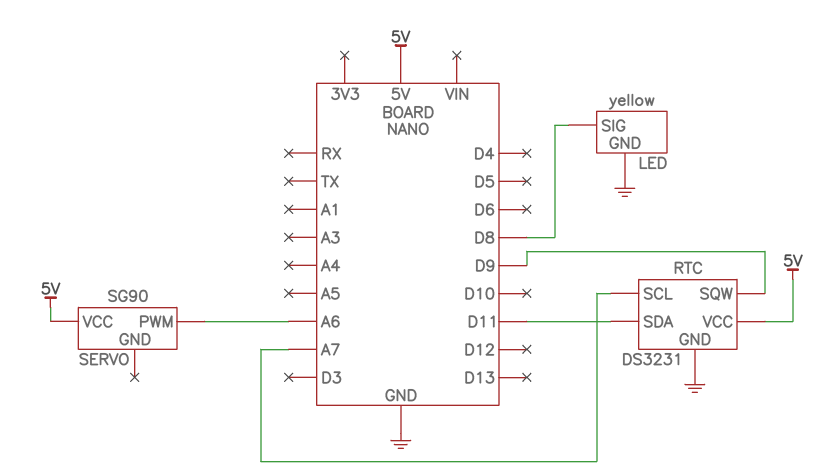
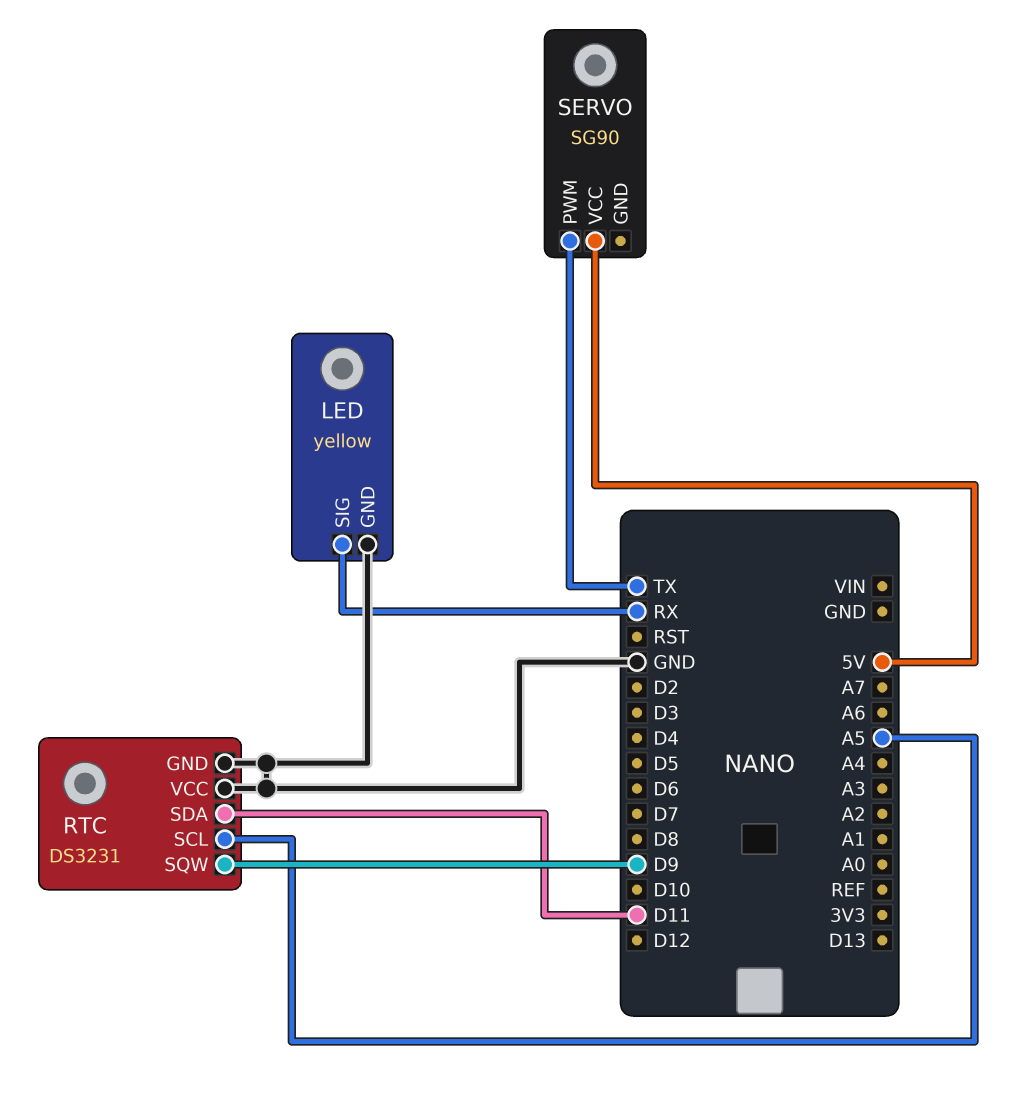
LED pin SIG: D8 -> RX
RTC pin SCL: A7 -> A5
RTC pin VCC: 5V -> GND
SERVO pin PWM: A6 -> TX

